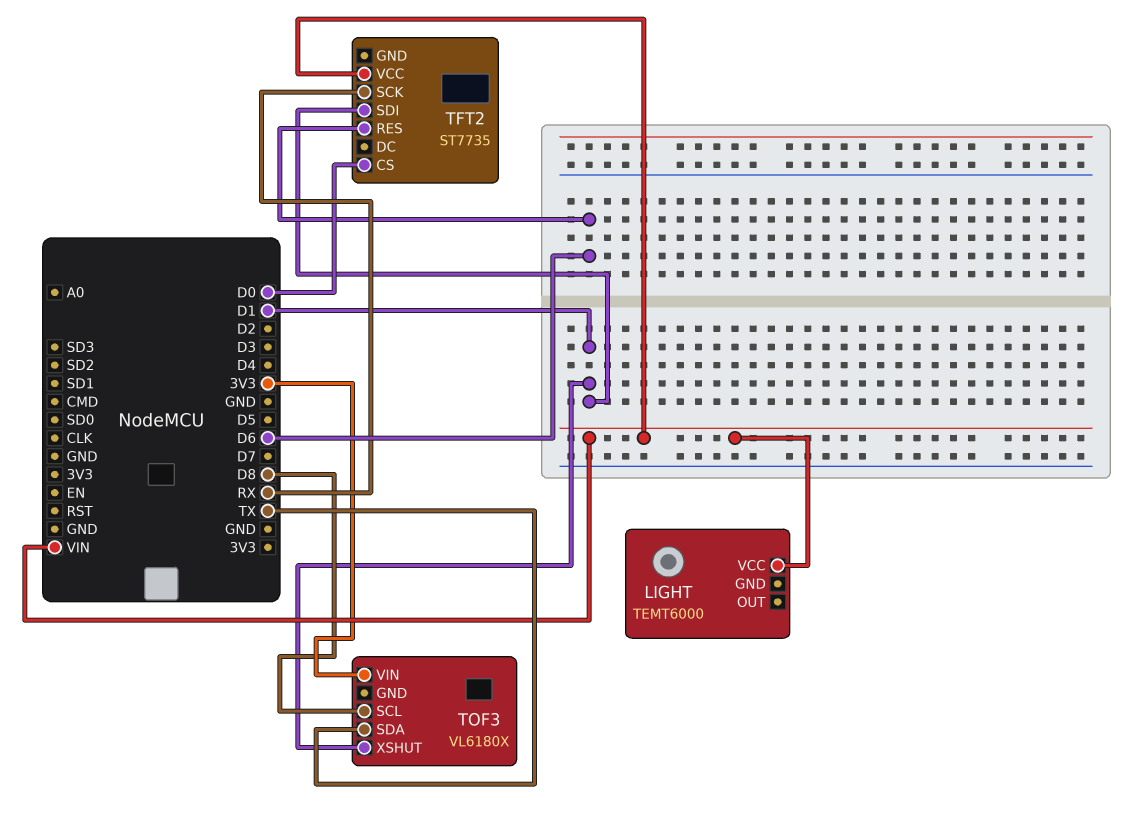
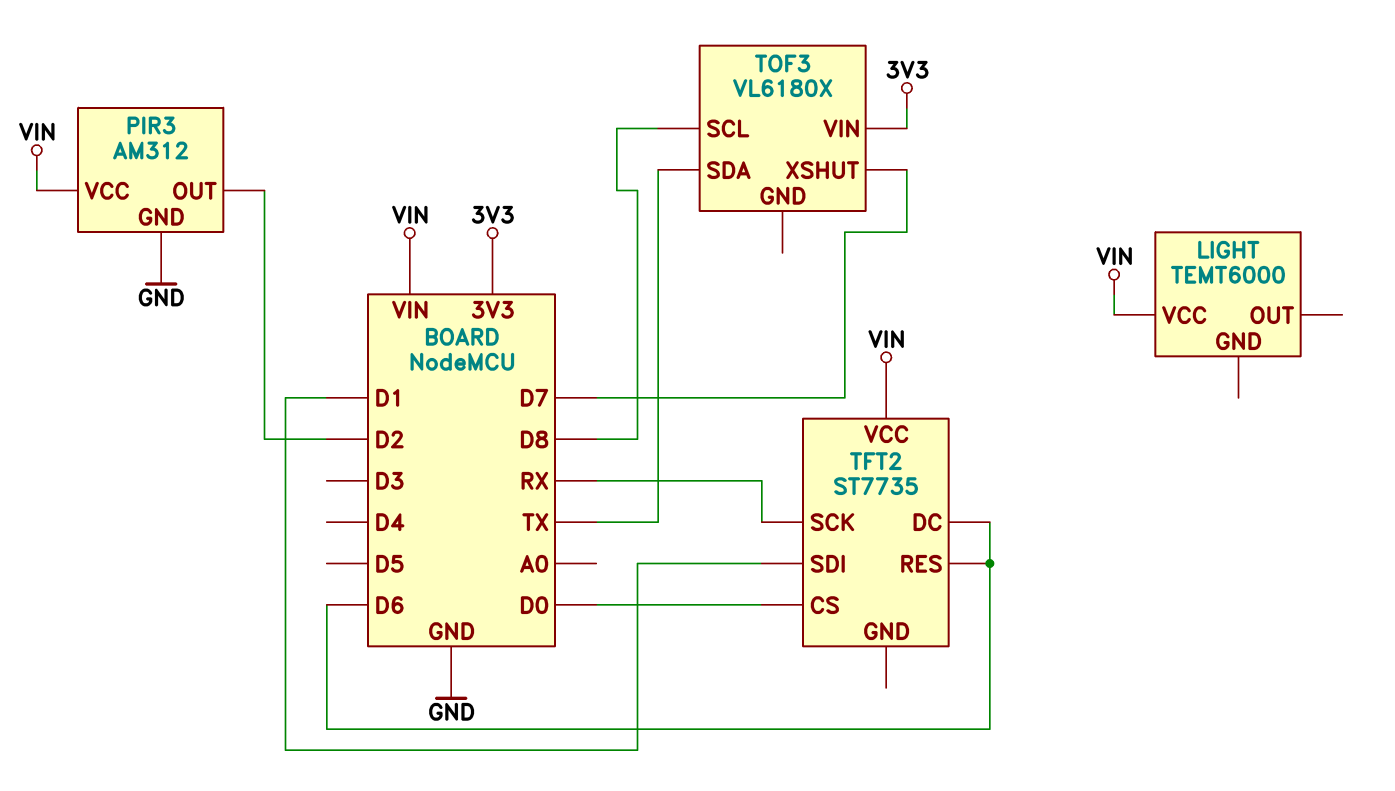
PIR3: none -> AM312
PIR3 pin GND: none -> GND
PIR3 pin OUT: none -> D2
PIR3 pin VCC: none -> VIN
TFT2 pin DC: none -> D6
TOF3 pin XSHUT: D1 -> D7

